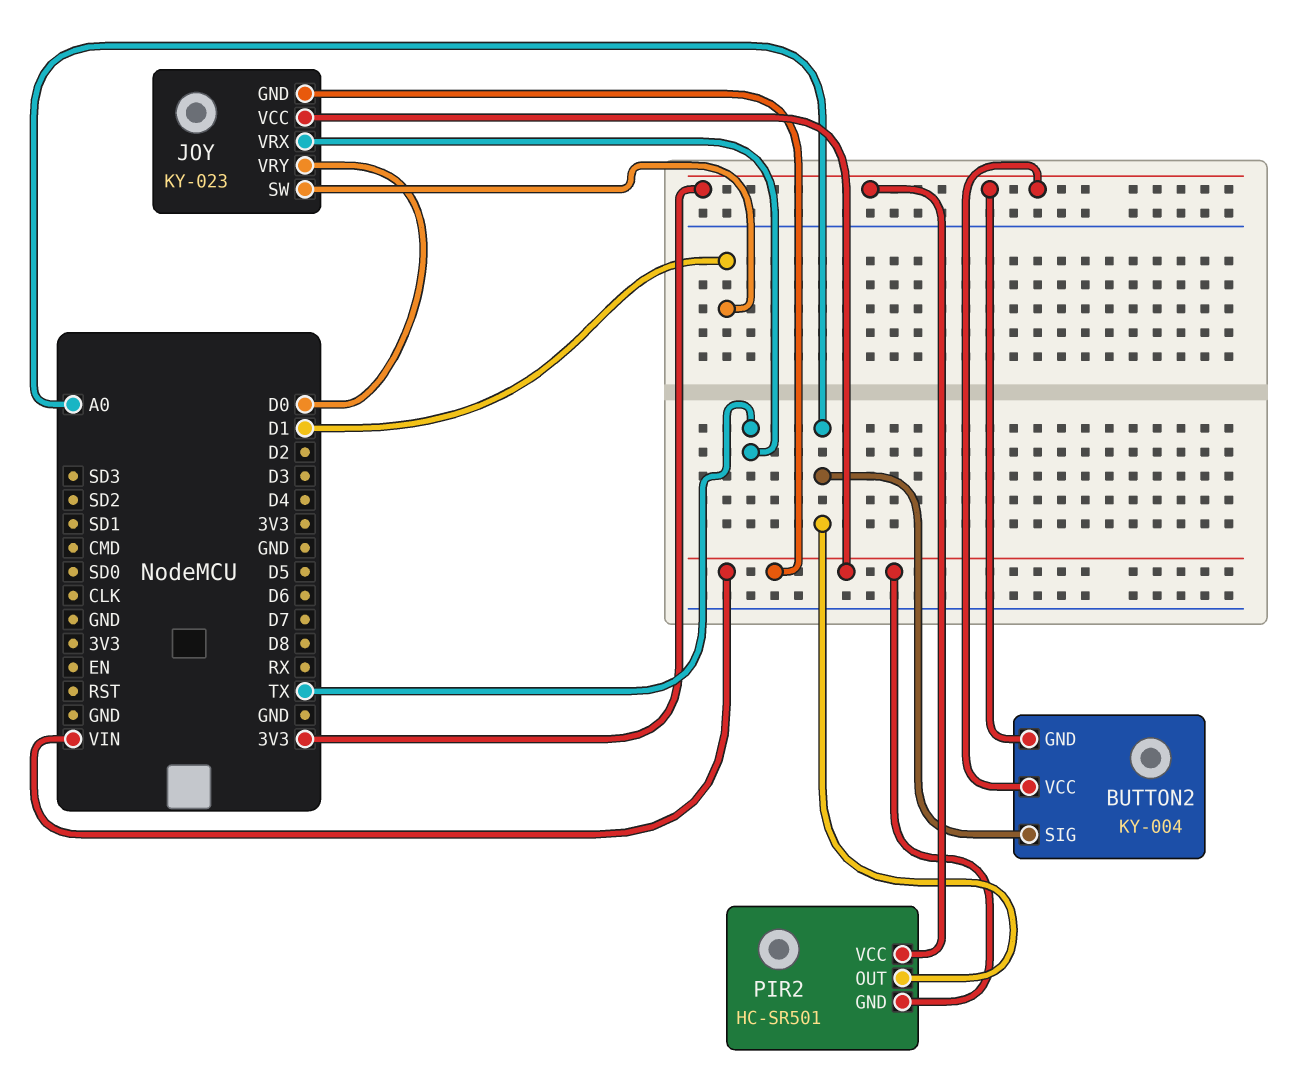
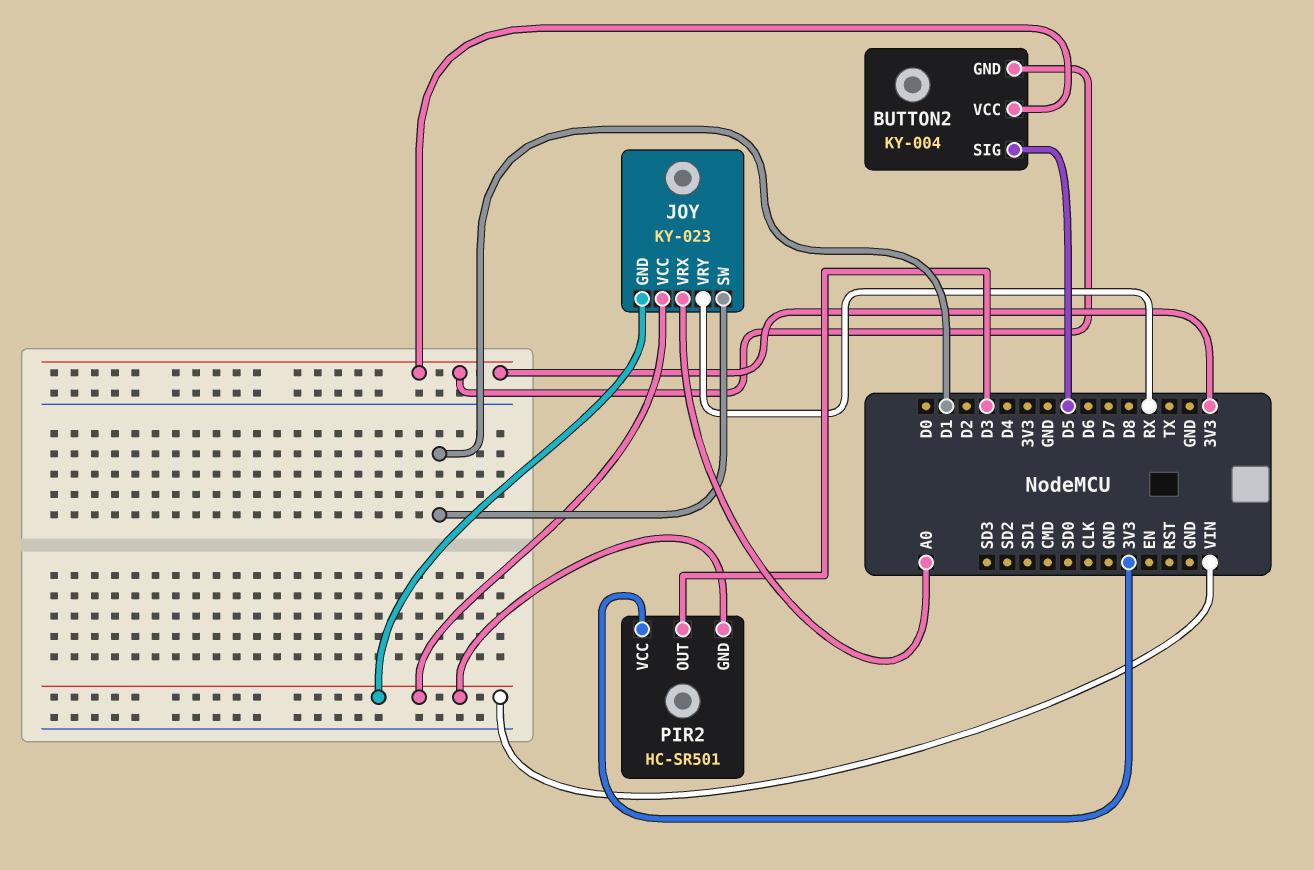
BUTTON2 pin SIG: A0 -> D5
JOY pin VRX: TX -> A0
JOY pin VRY: D0 -> RX
PIR2 pin OUT: A0 -> D3

